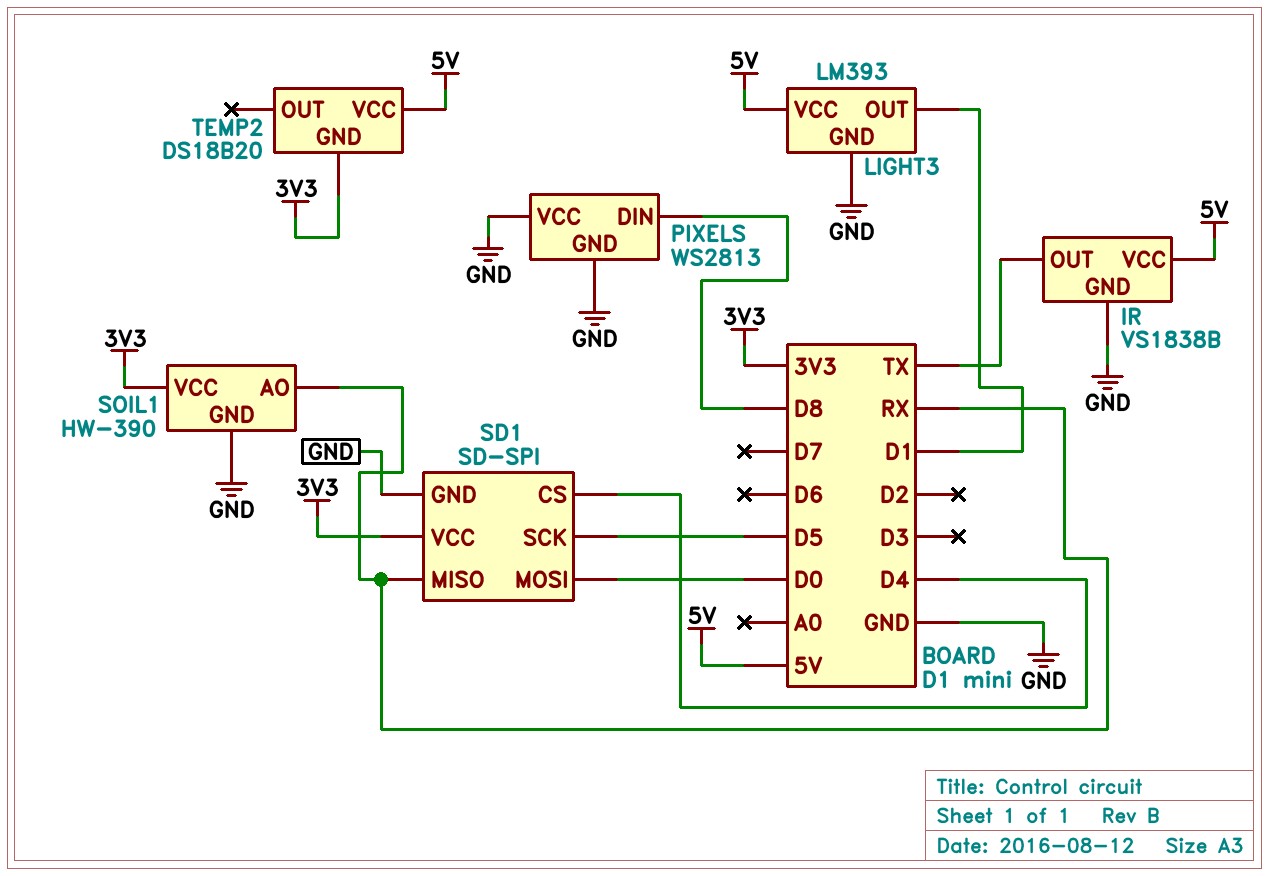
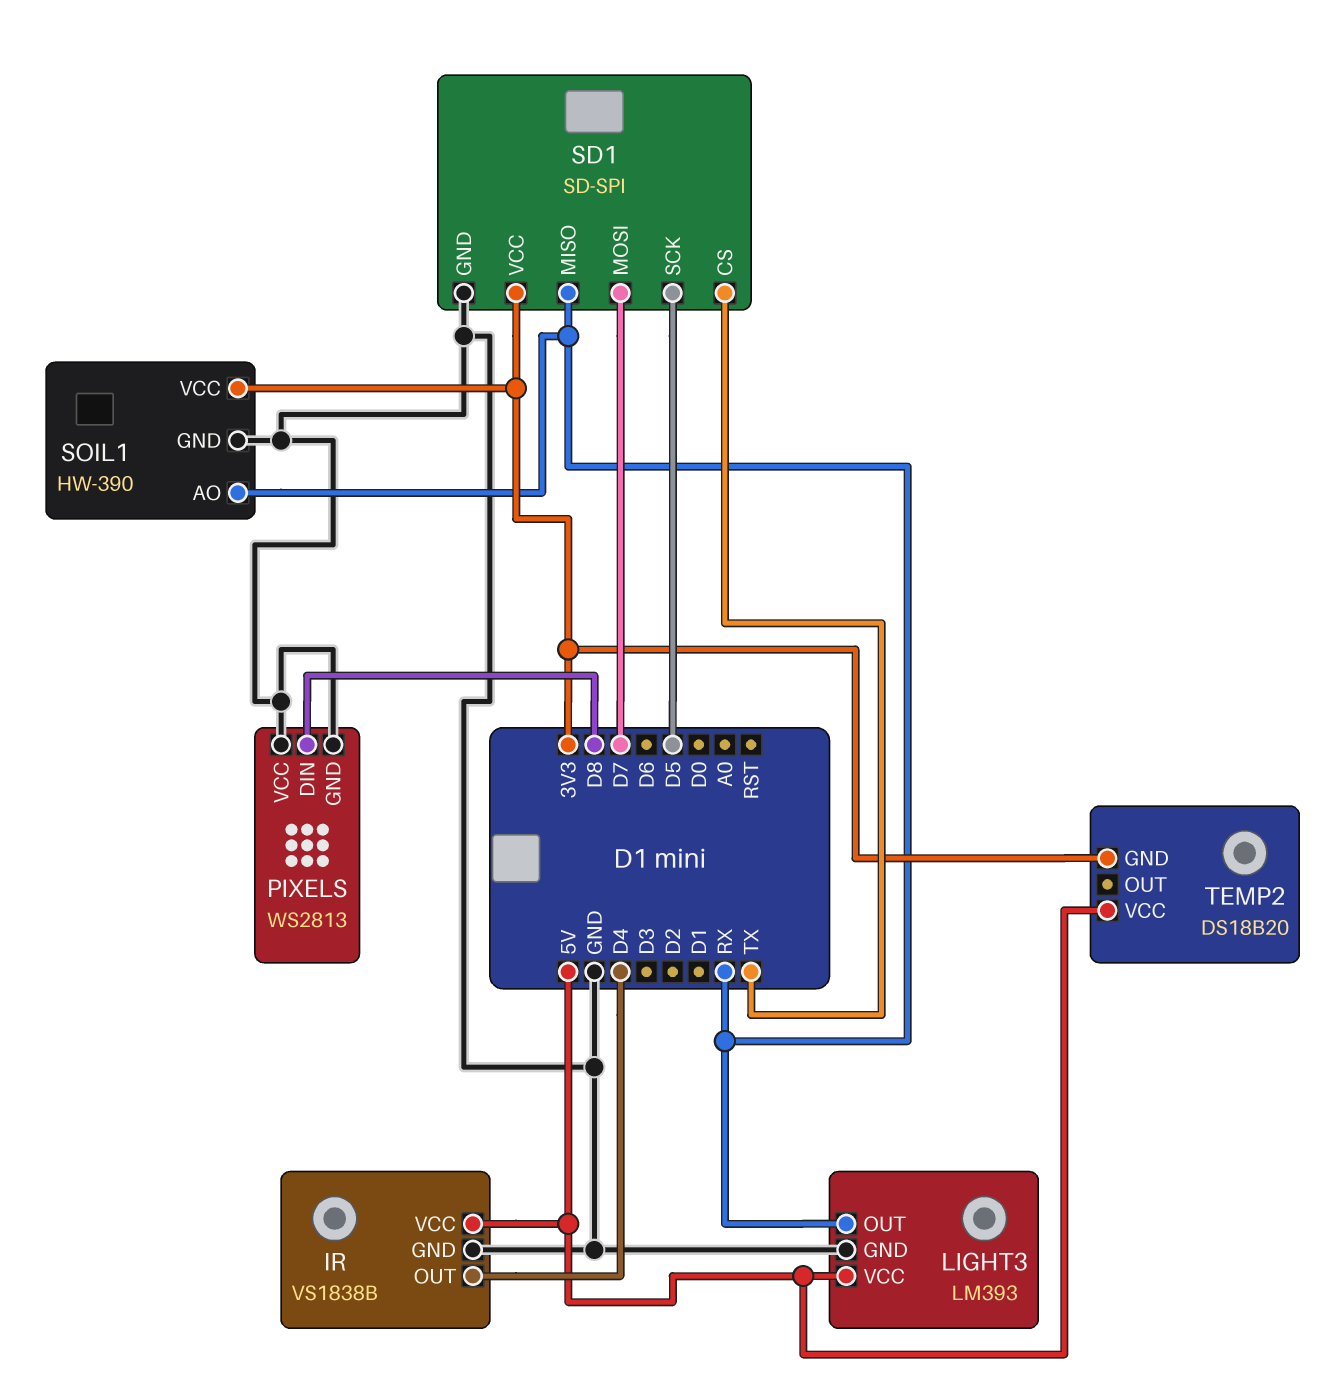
IR pin OUT: TX -> D4
LIGHT3 pin OUT: D1 -> RX
SD1 pin CS: D4 -> TX
SD1 pin MOSI: D0 -> D7

